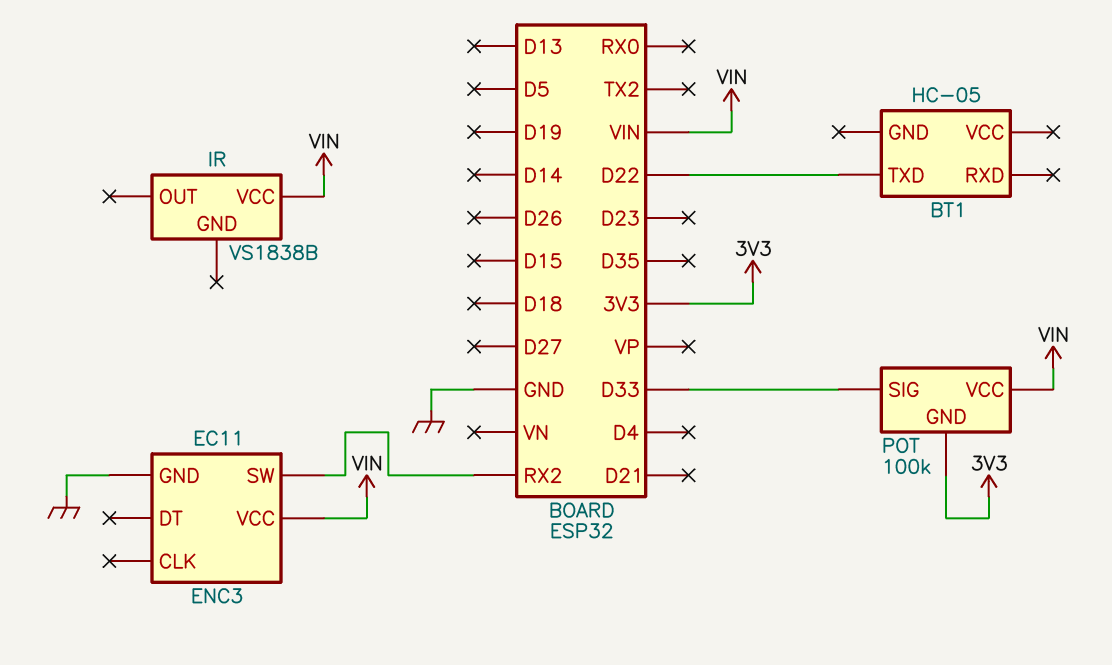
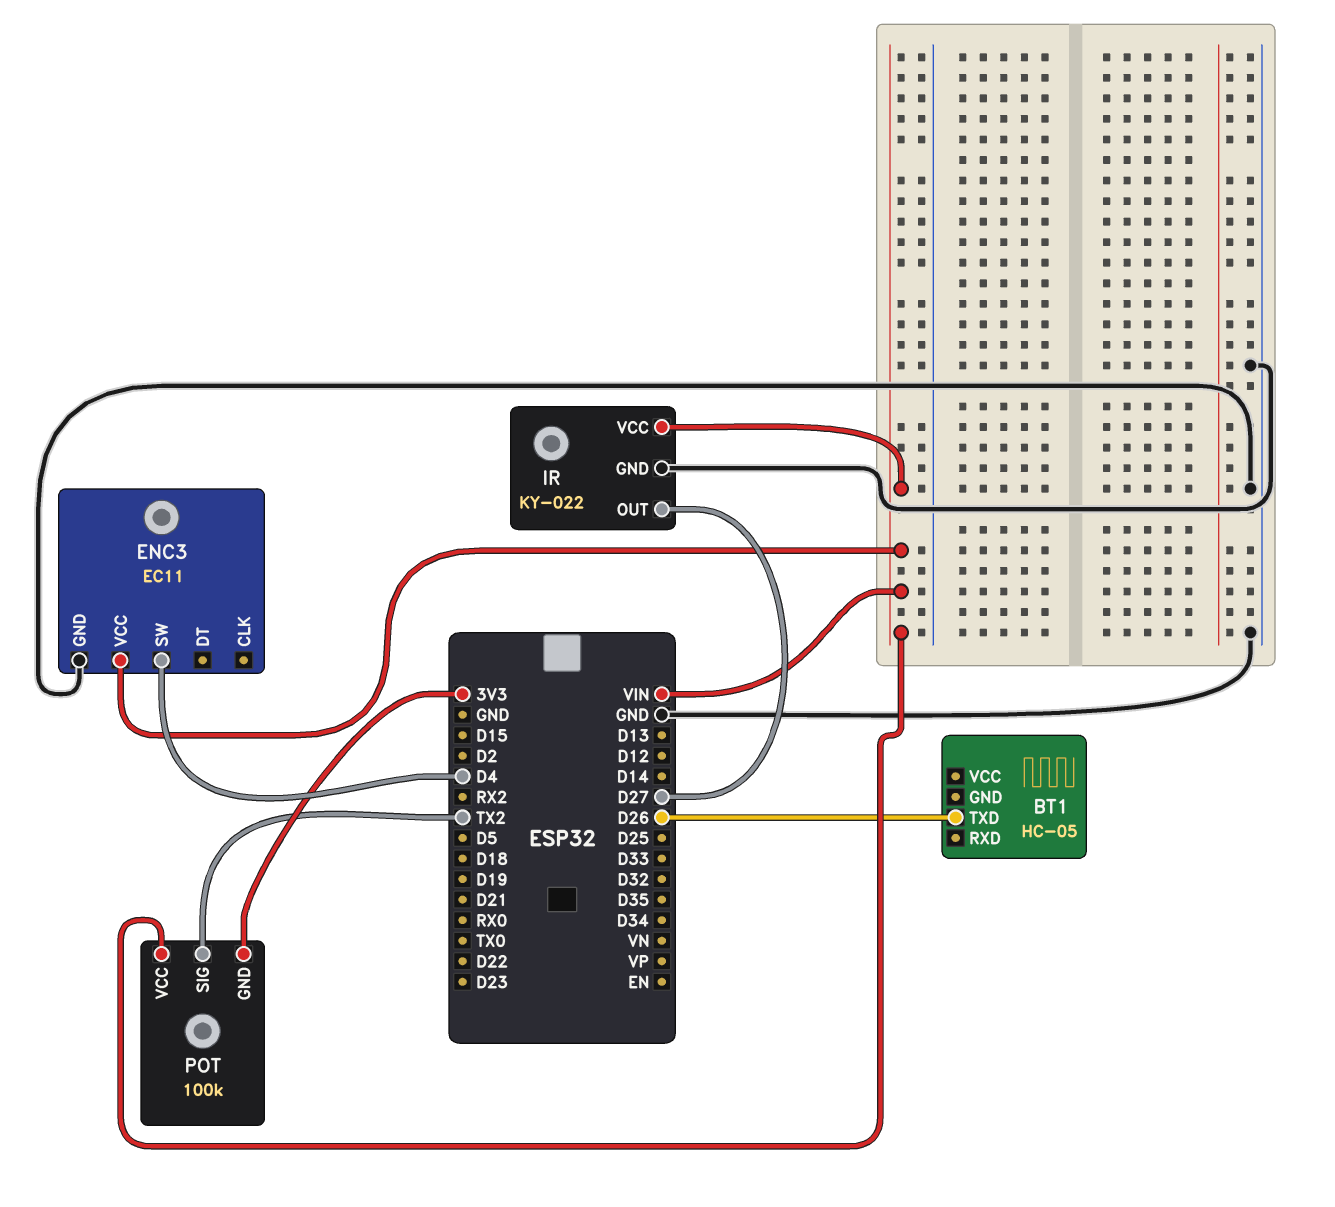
BT1 pin TXD: D22 -> D26
ENC3 pin SW: RX2 -> D4
IR: VS1838B -> KY-022
IR pin GND: none -> GND
IR pin OUT: none -> D27
POT pin SIG: D33 -> TX2

